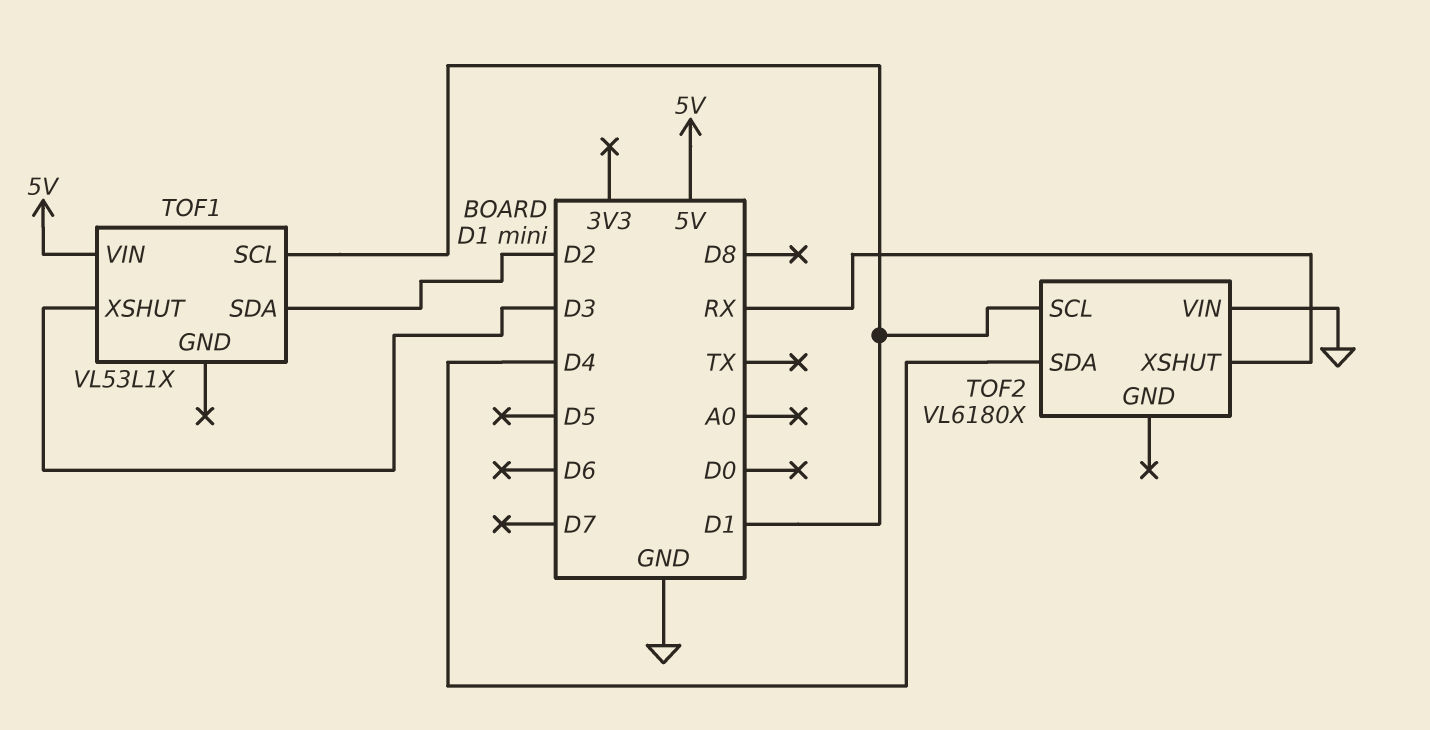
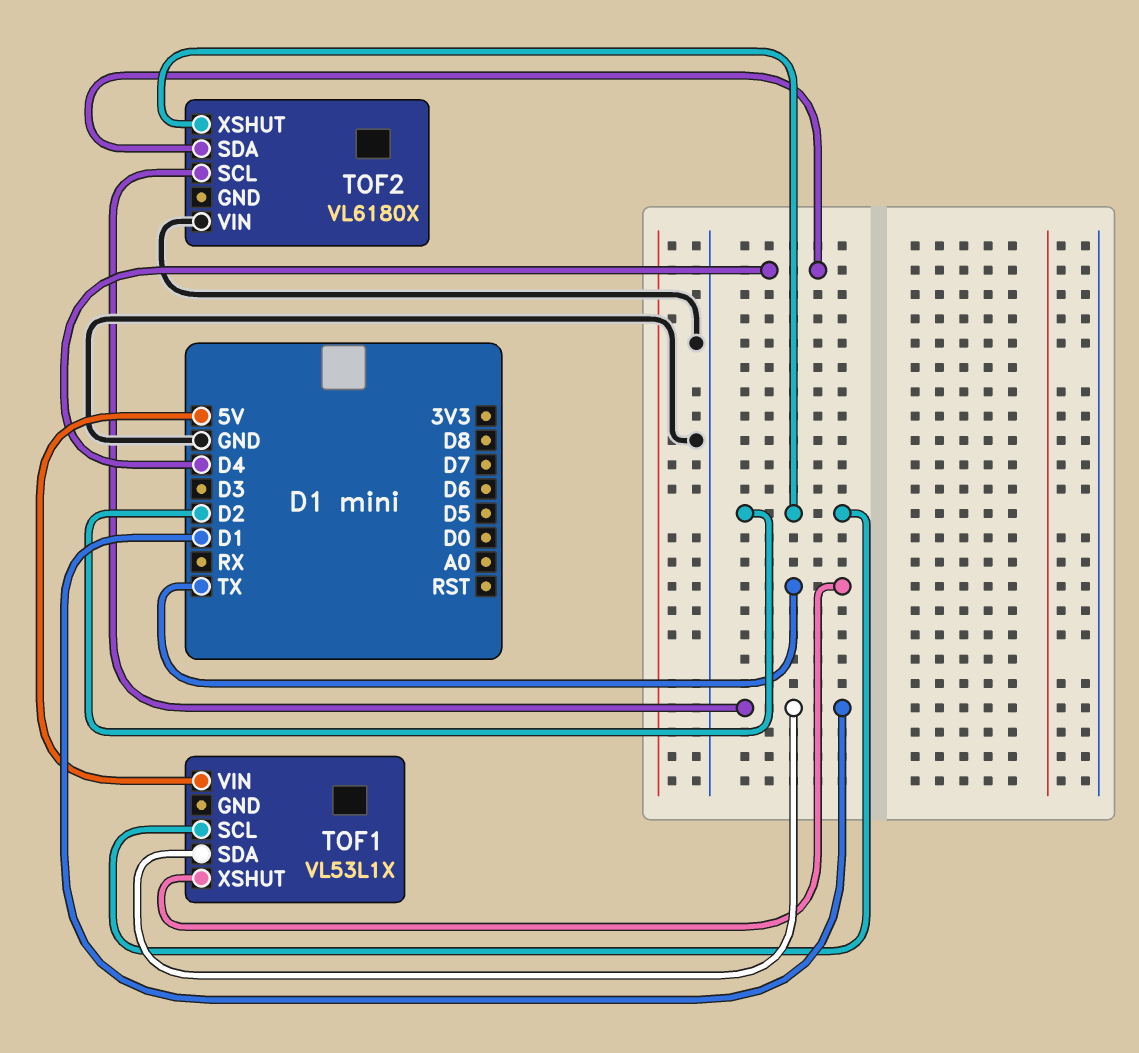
TOF1 pin SCL: D1 -> D2
TOF1 pin SDA: D2 -> D1
TOF1 pin XSHUT: D3 -> TX
TOF2 pin XSHUT: RX -> D2

